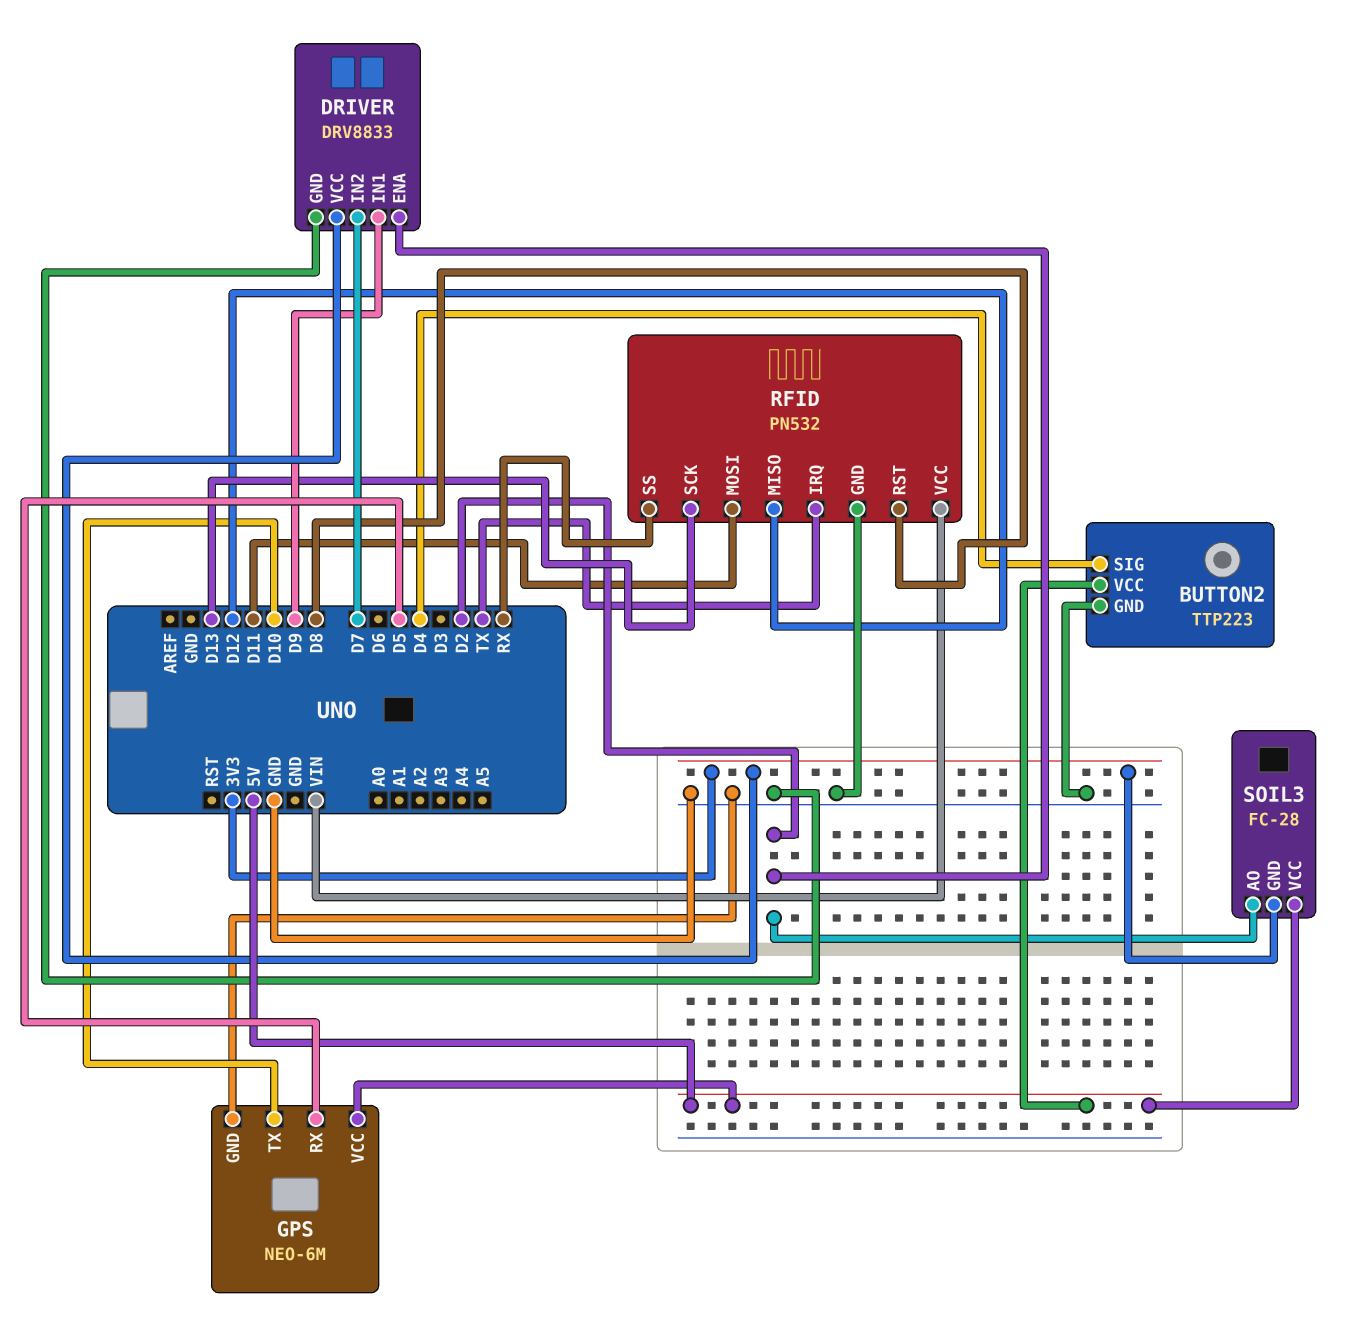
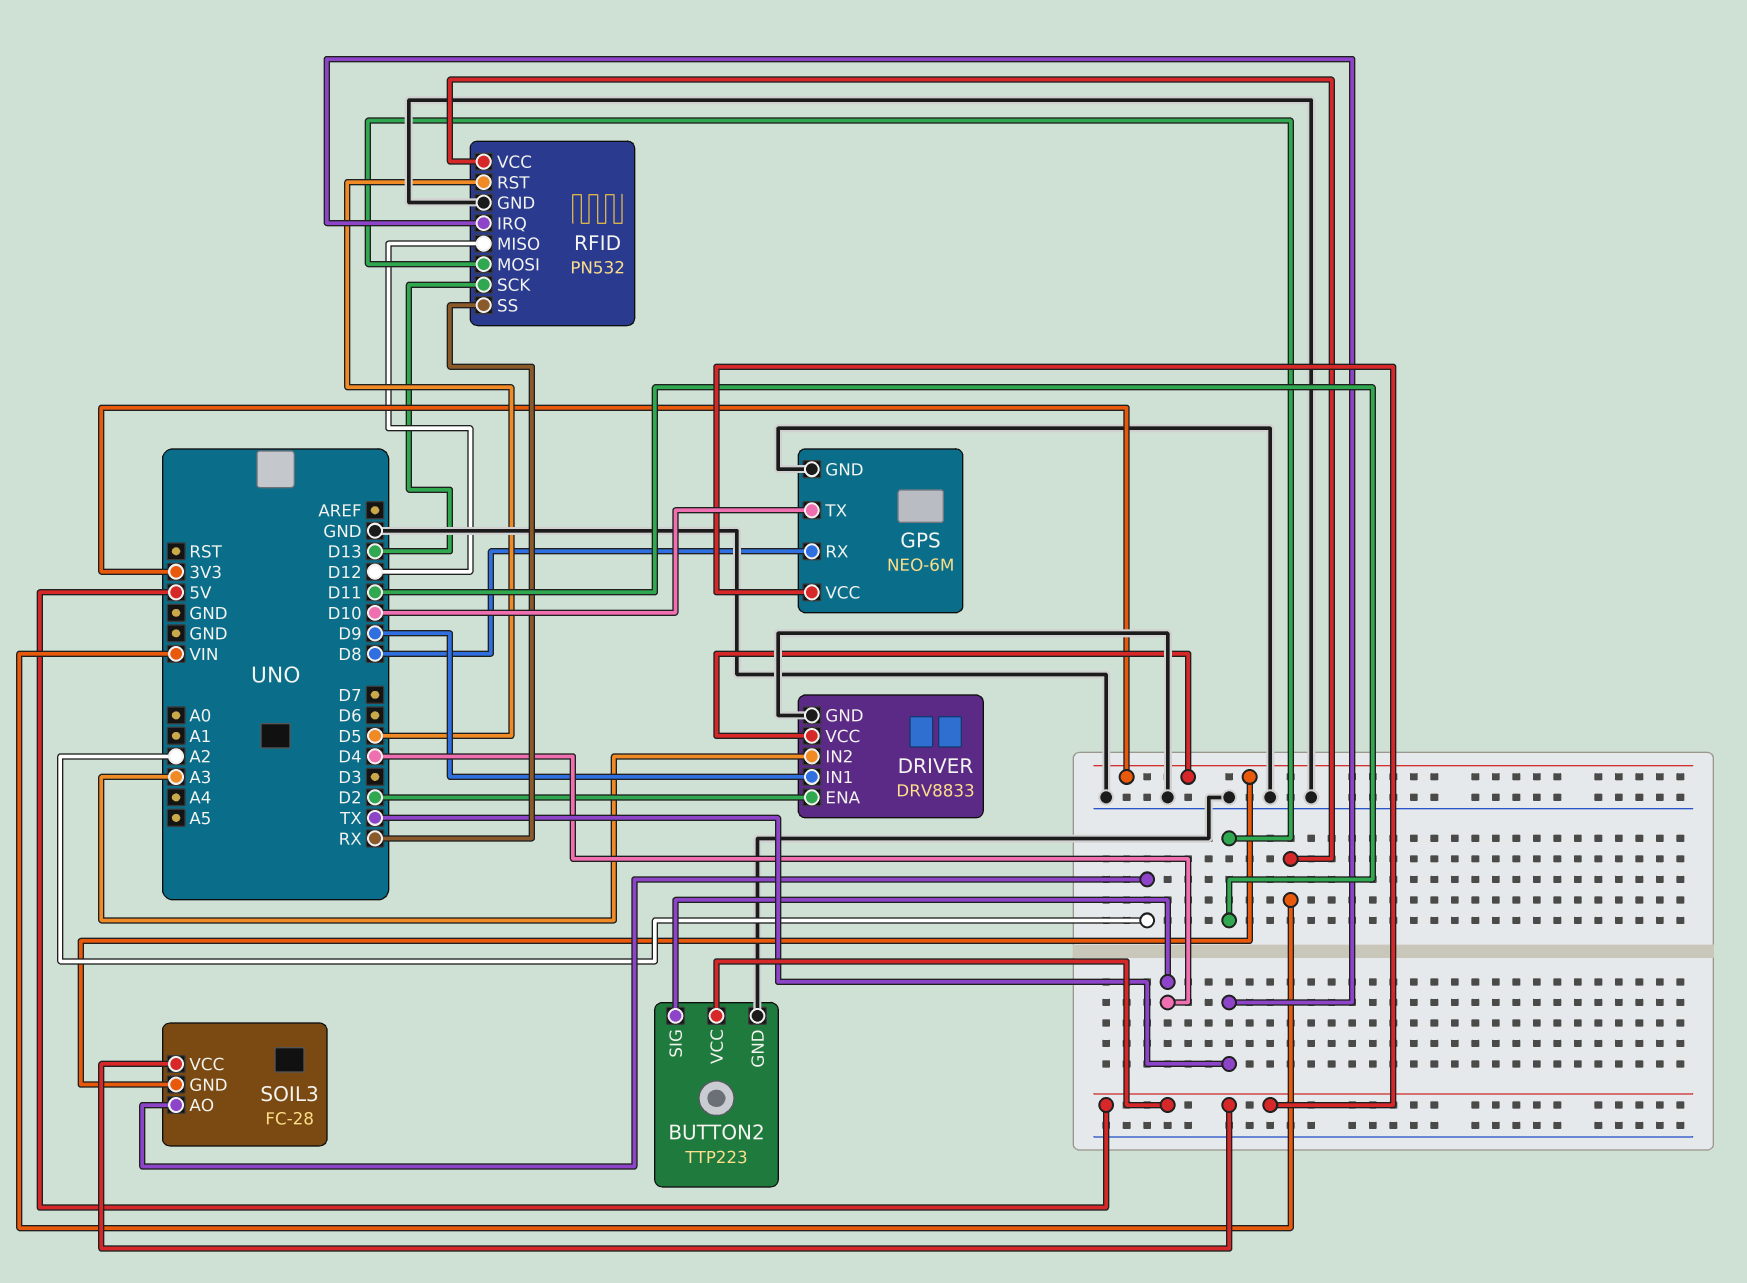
DRIVER pin IN2: D7 -> A3
GPS pin RX: D5 -> D8
RFID pin RST: D8 -> D5
SOIL3 pin AO: D2 -> A2

